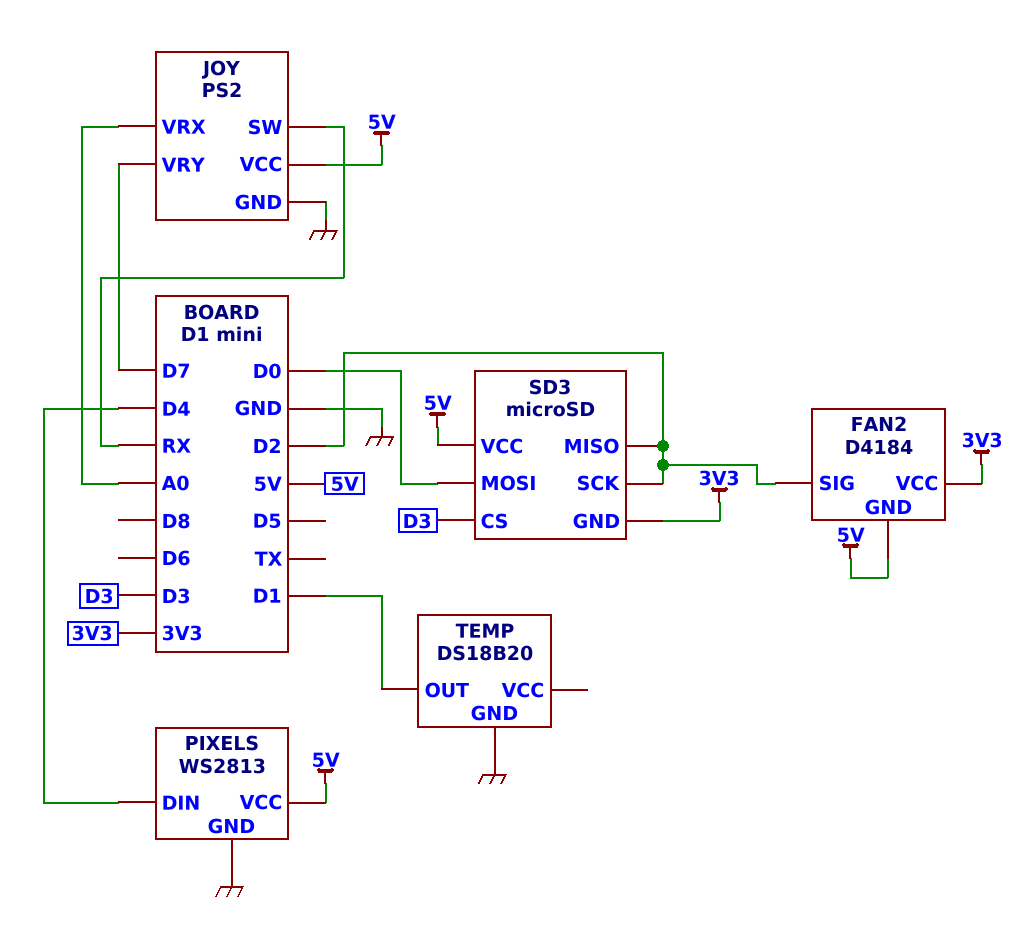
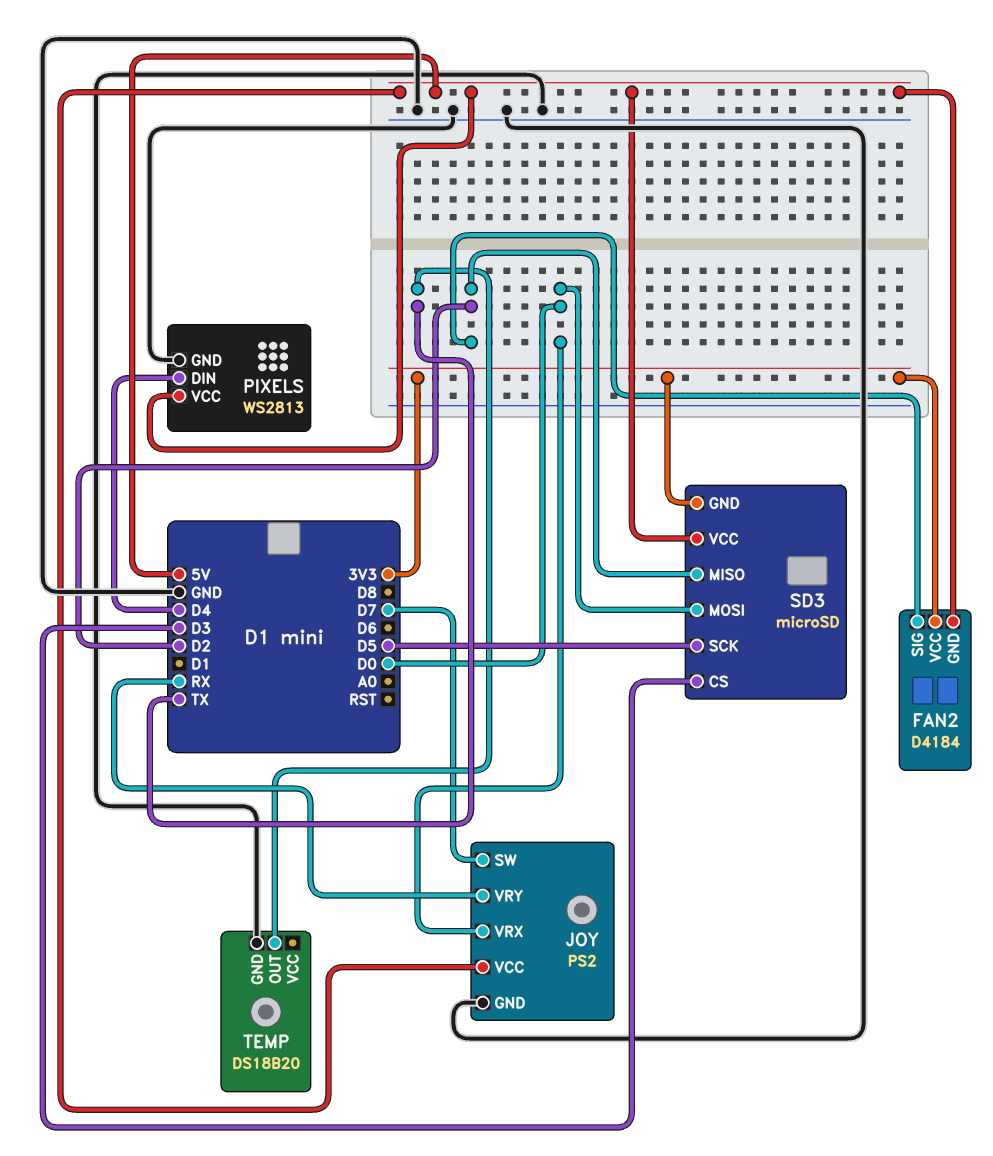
JOY pin SW: RX -> D7
JOY pin VRX: A0 -> D0
JOY pin VRY: D7 -> RX
SD3 pin SCK: D2 -> D5
TEMP pin OUT: D1 -> TX

